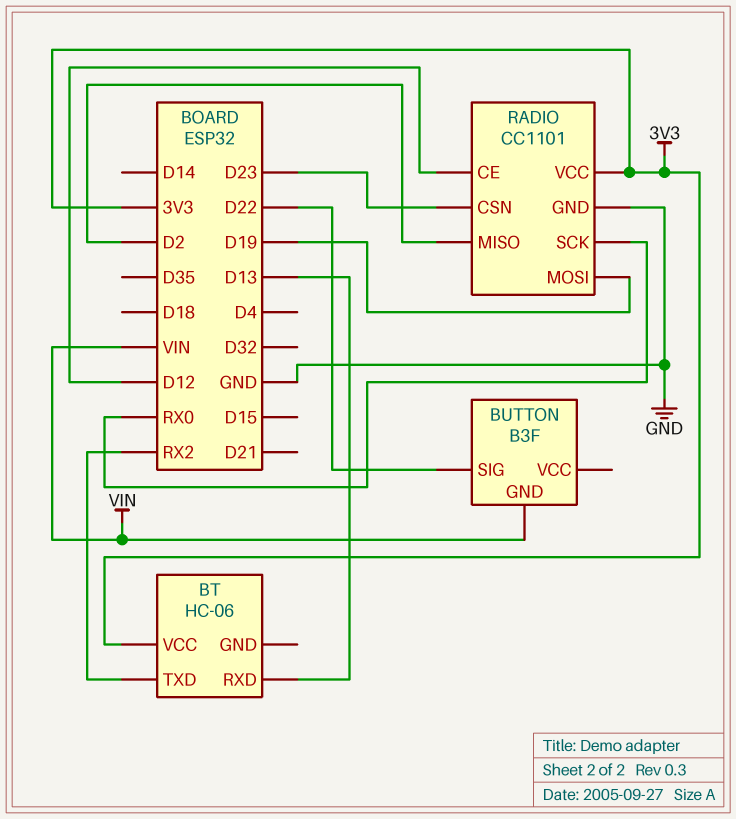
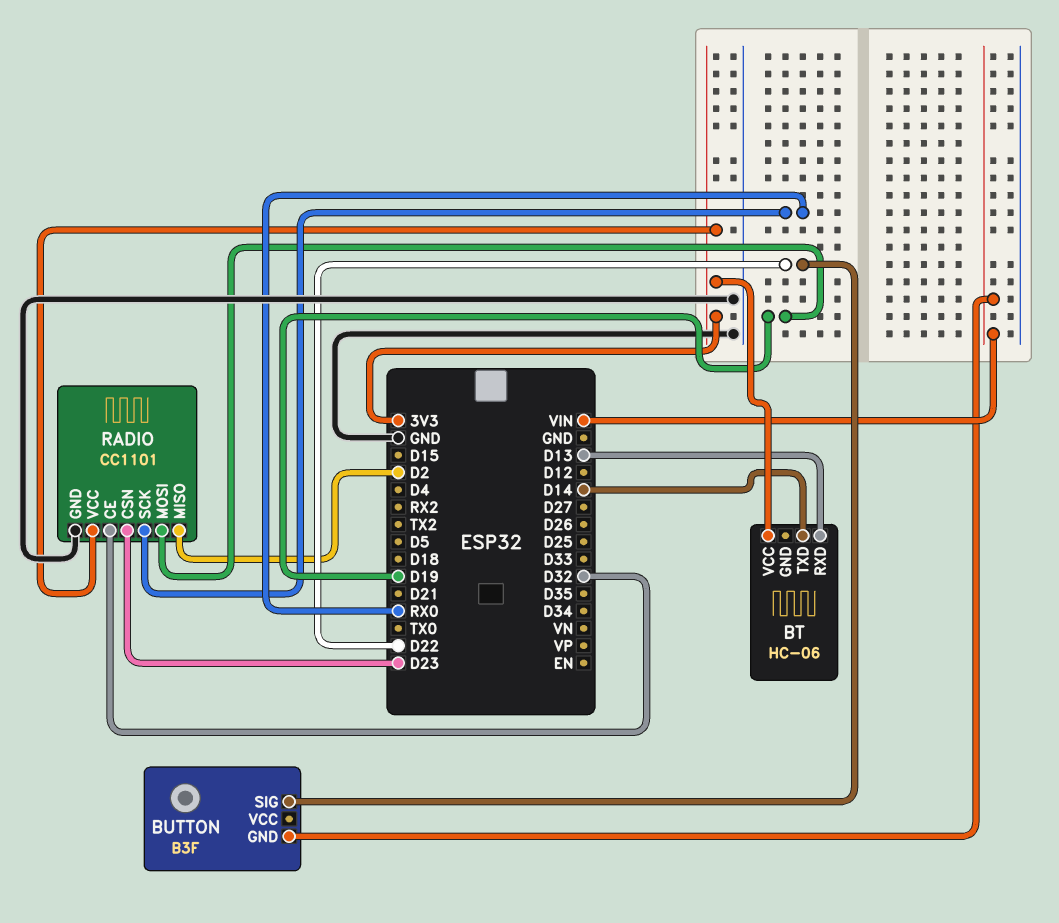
BT pin TXD: RX2 -> D14
RADIO pin CE: D12 -> D32

